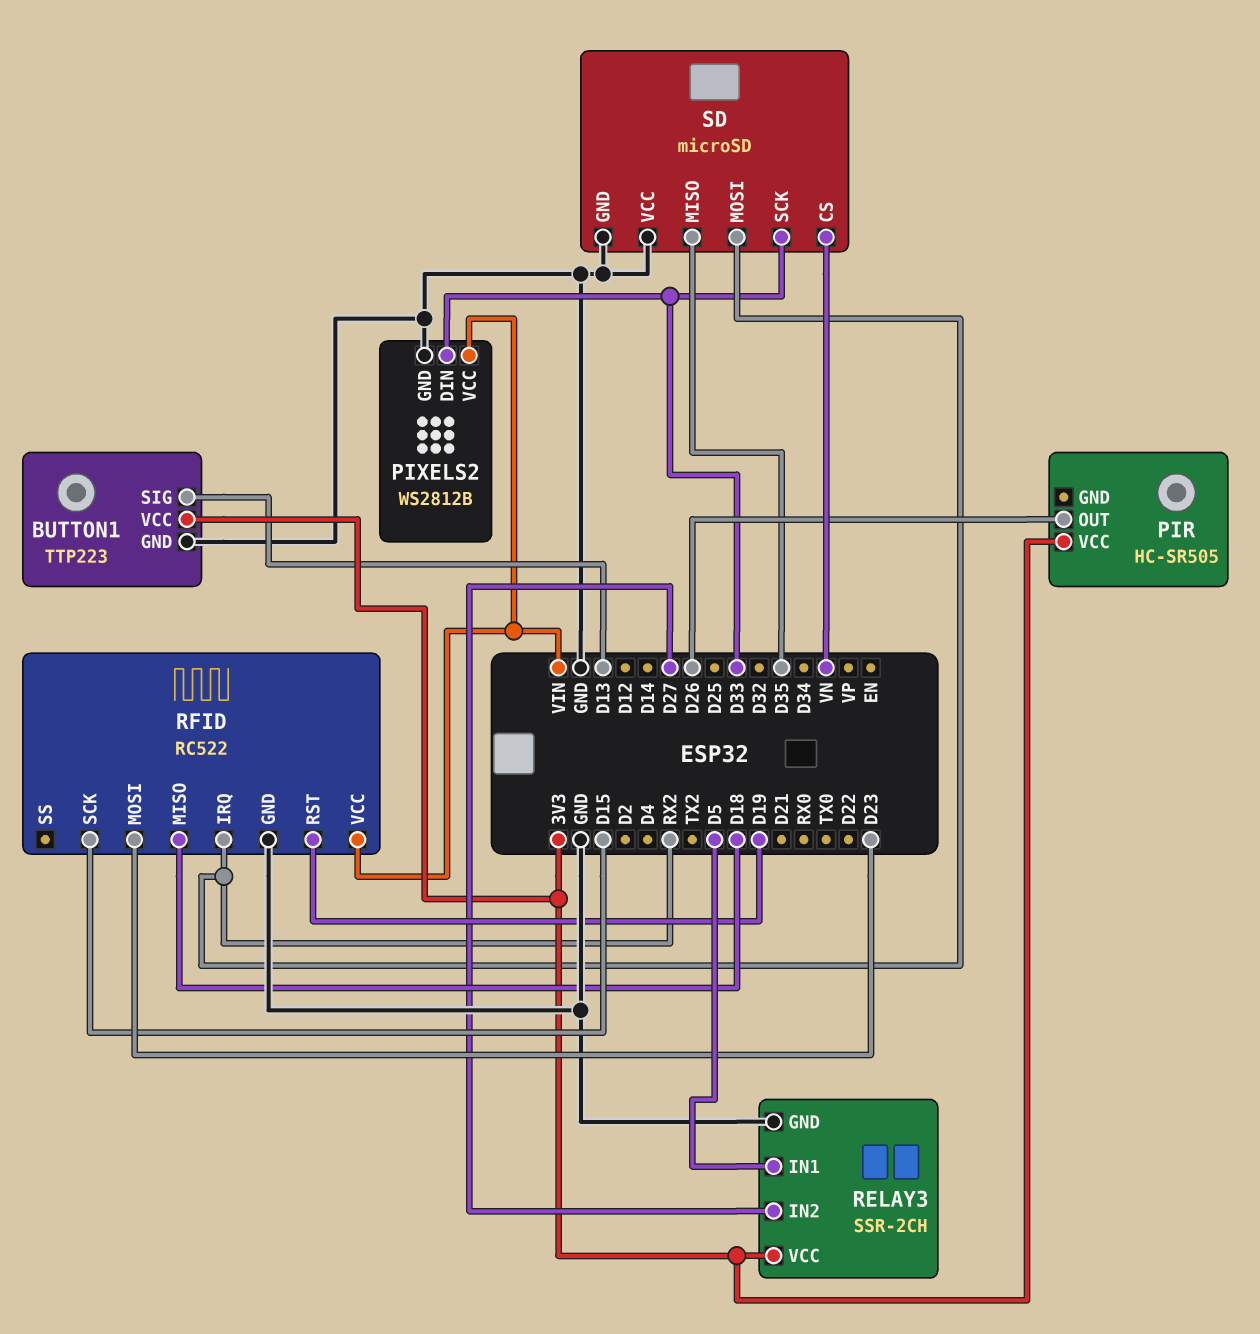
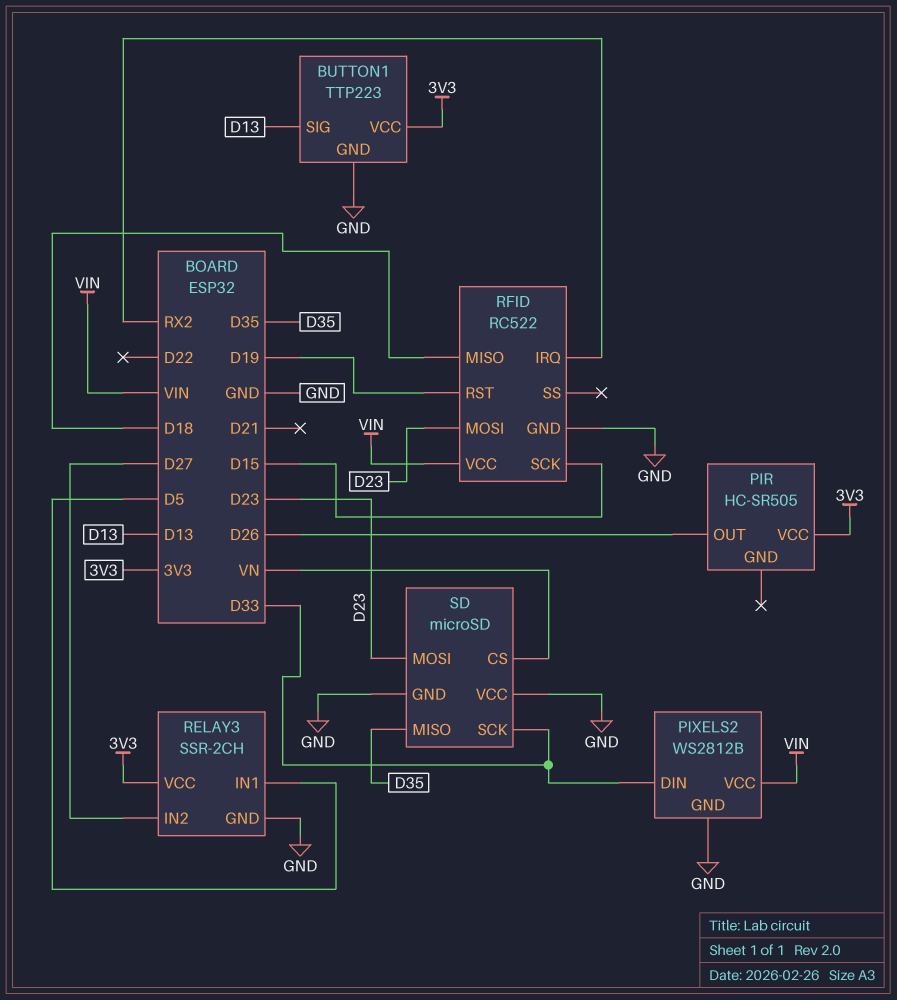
SD pin MOSI: RX2 -> D23

